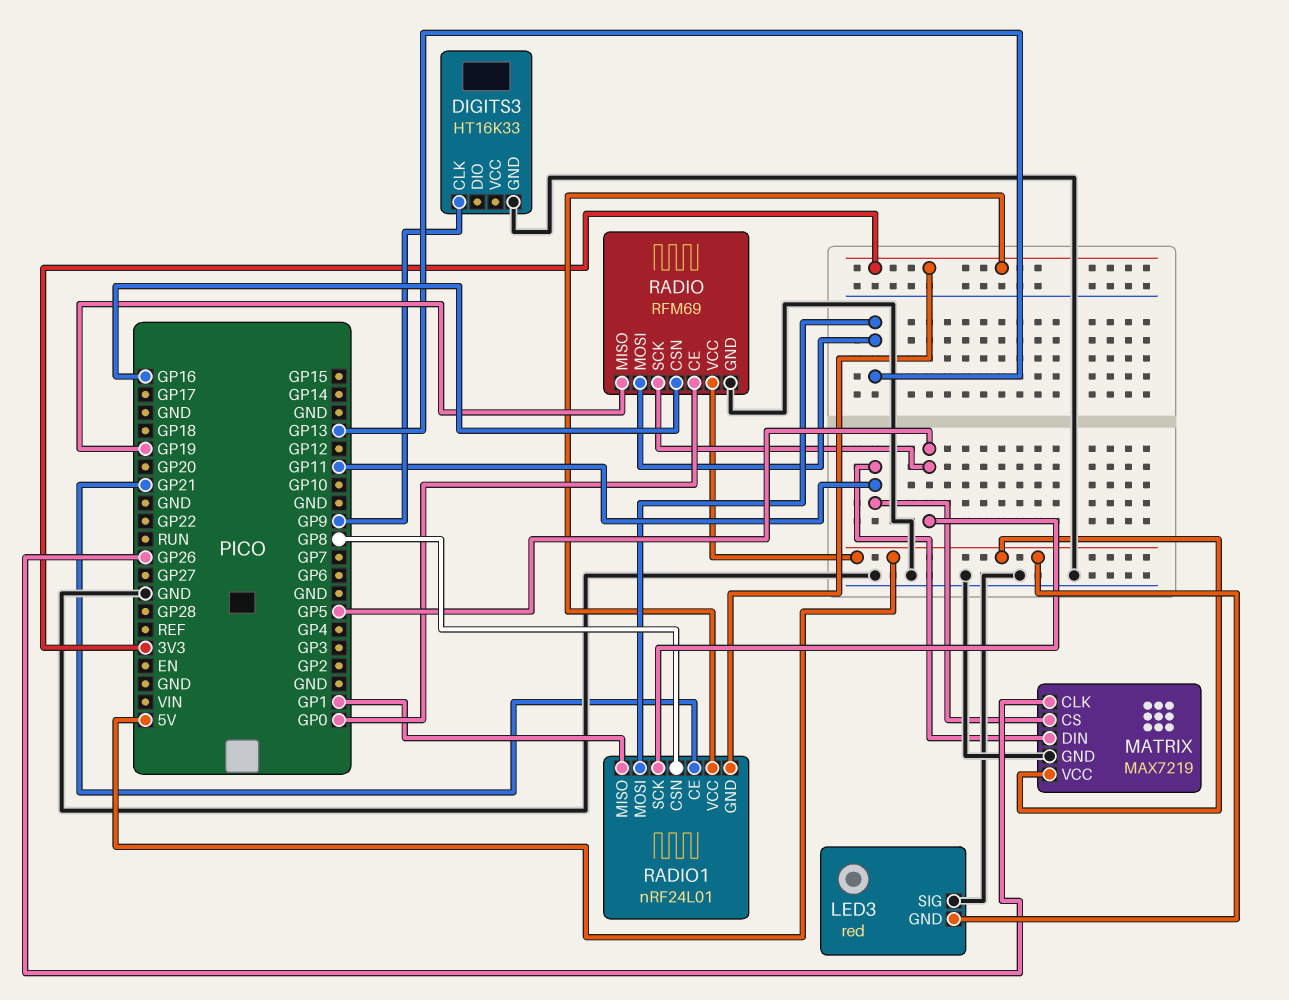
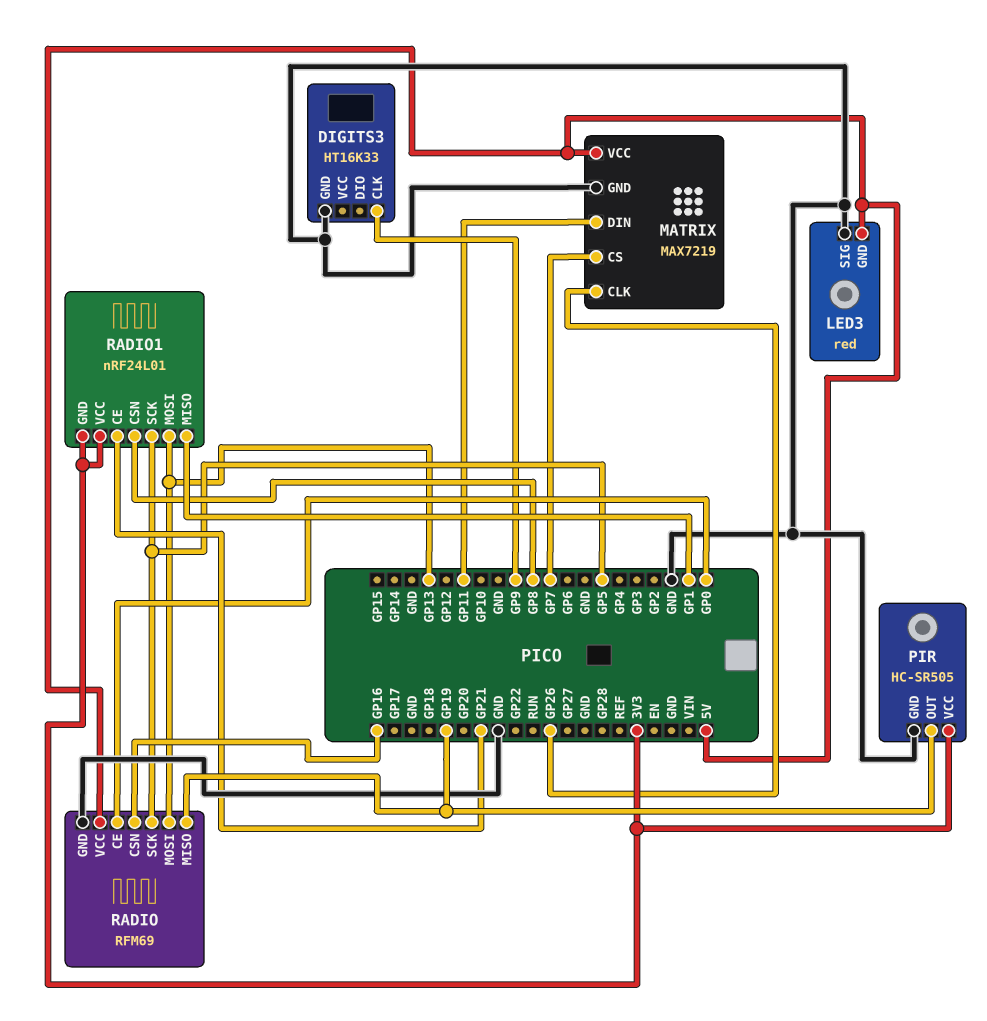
MATRIX pin CS: GP11 -> GP7
PIR: none -> HC-SR505
PIR pin GND: none -> GND
PIR pin OUT: none -> GP19
PIR pin VCC: none -> 3V3

